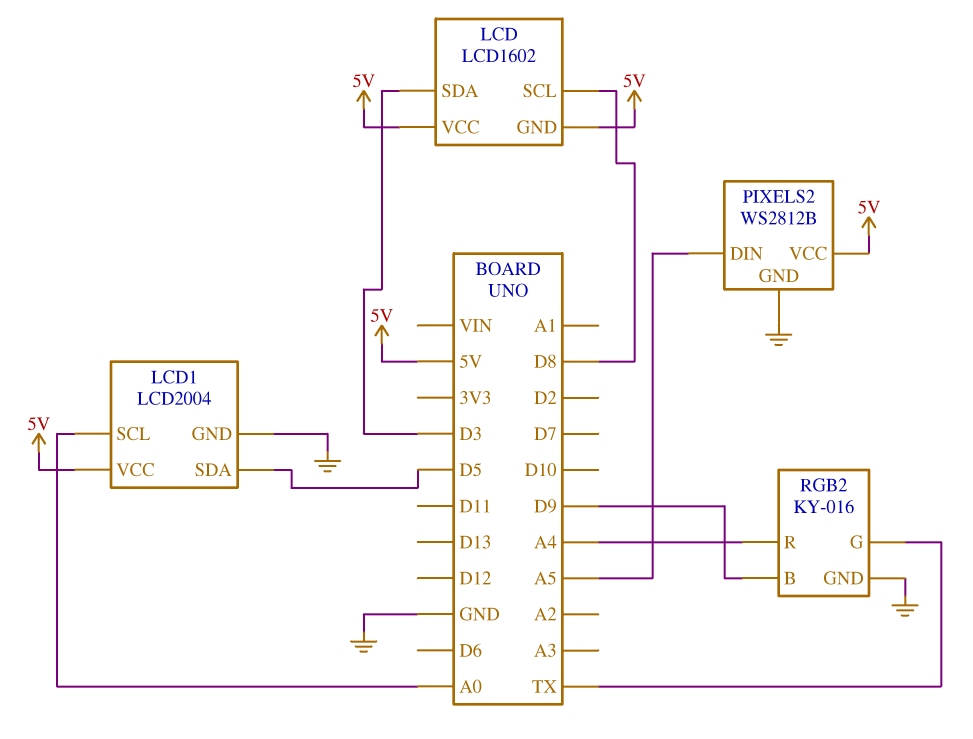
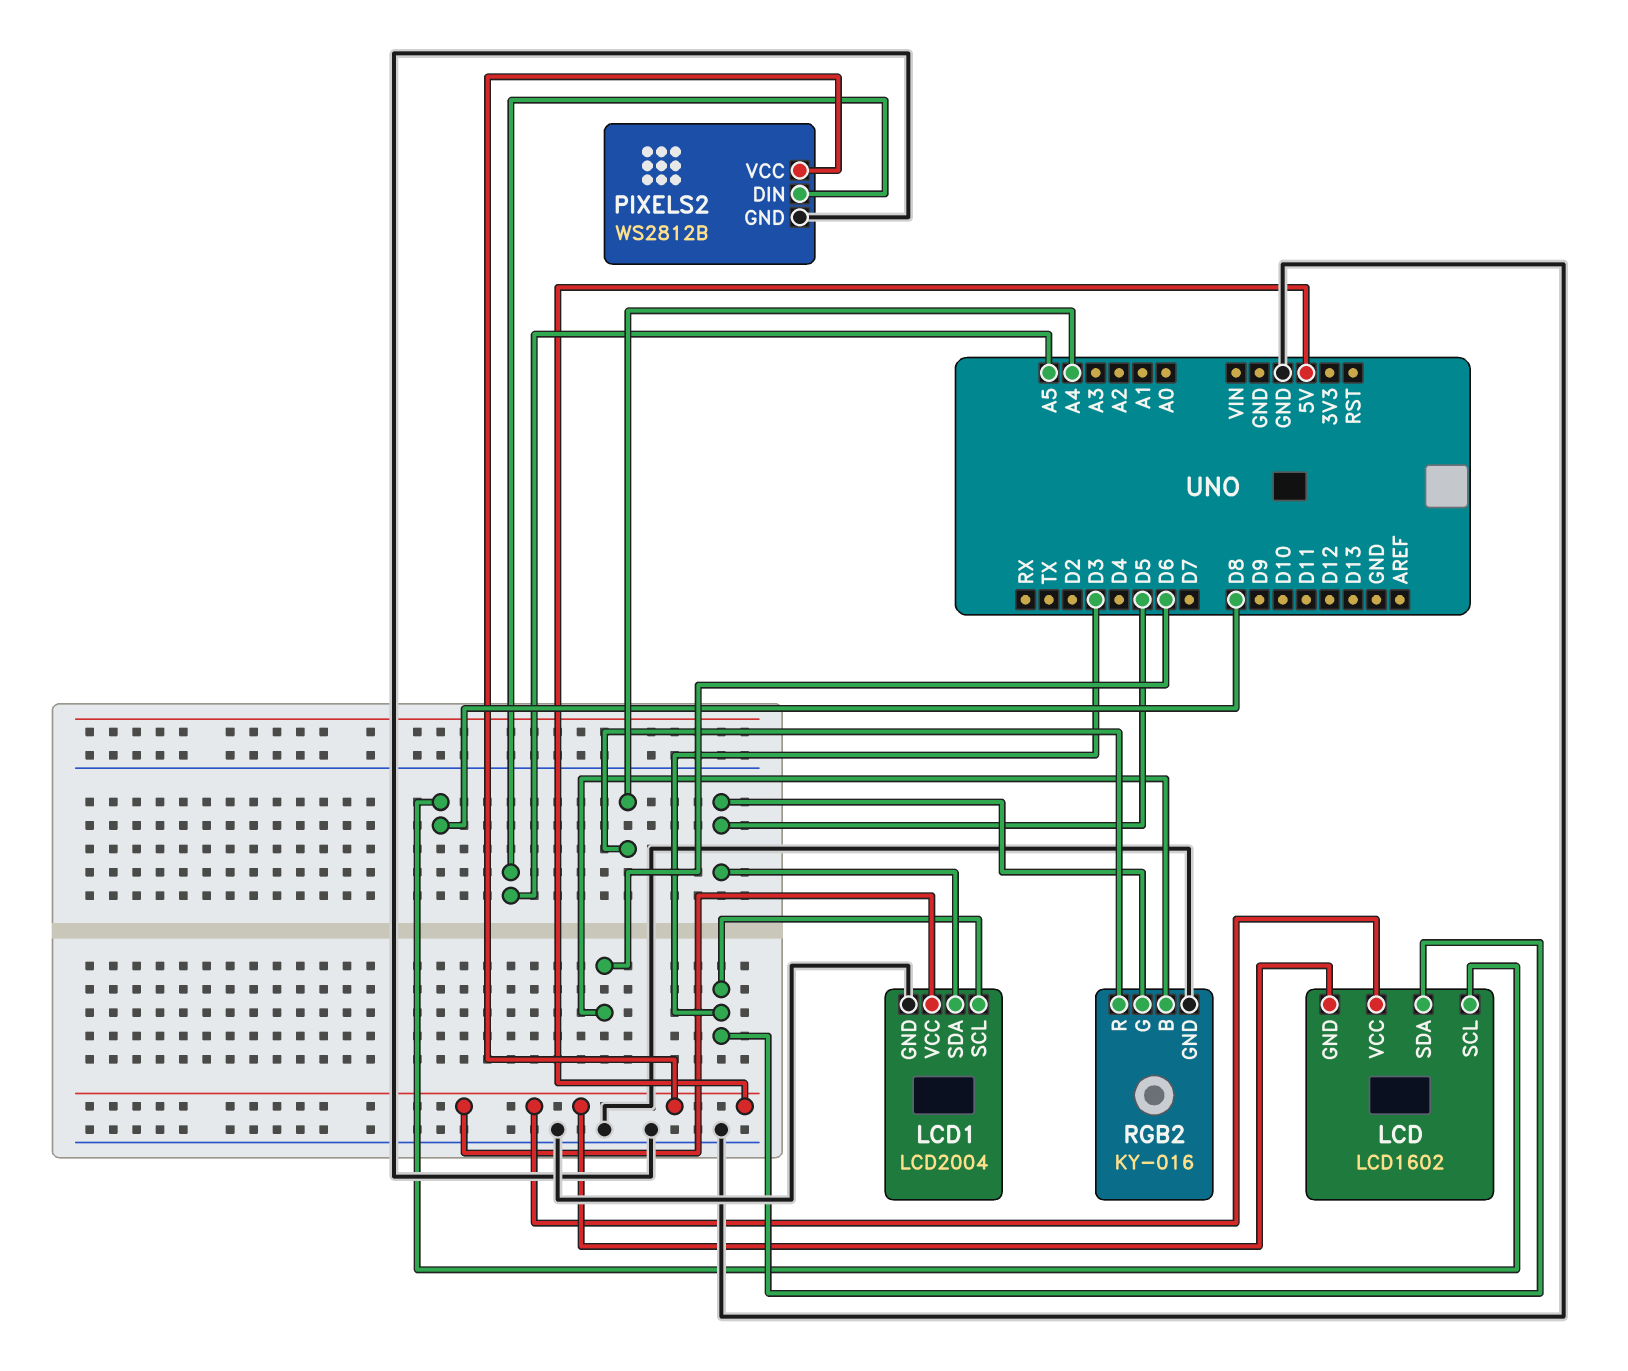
LCD1 pin SCL: A0 -> D3
RGB2 pin B: D9 -> D6
RGB2 pin G: TX -> D5

